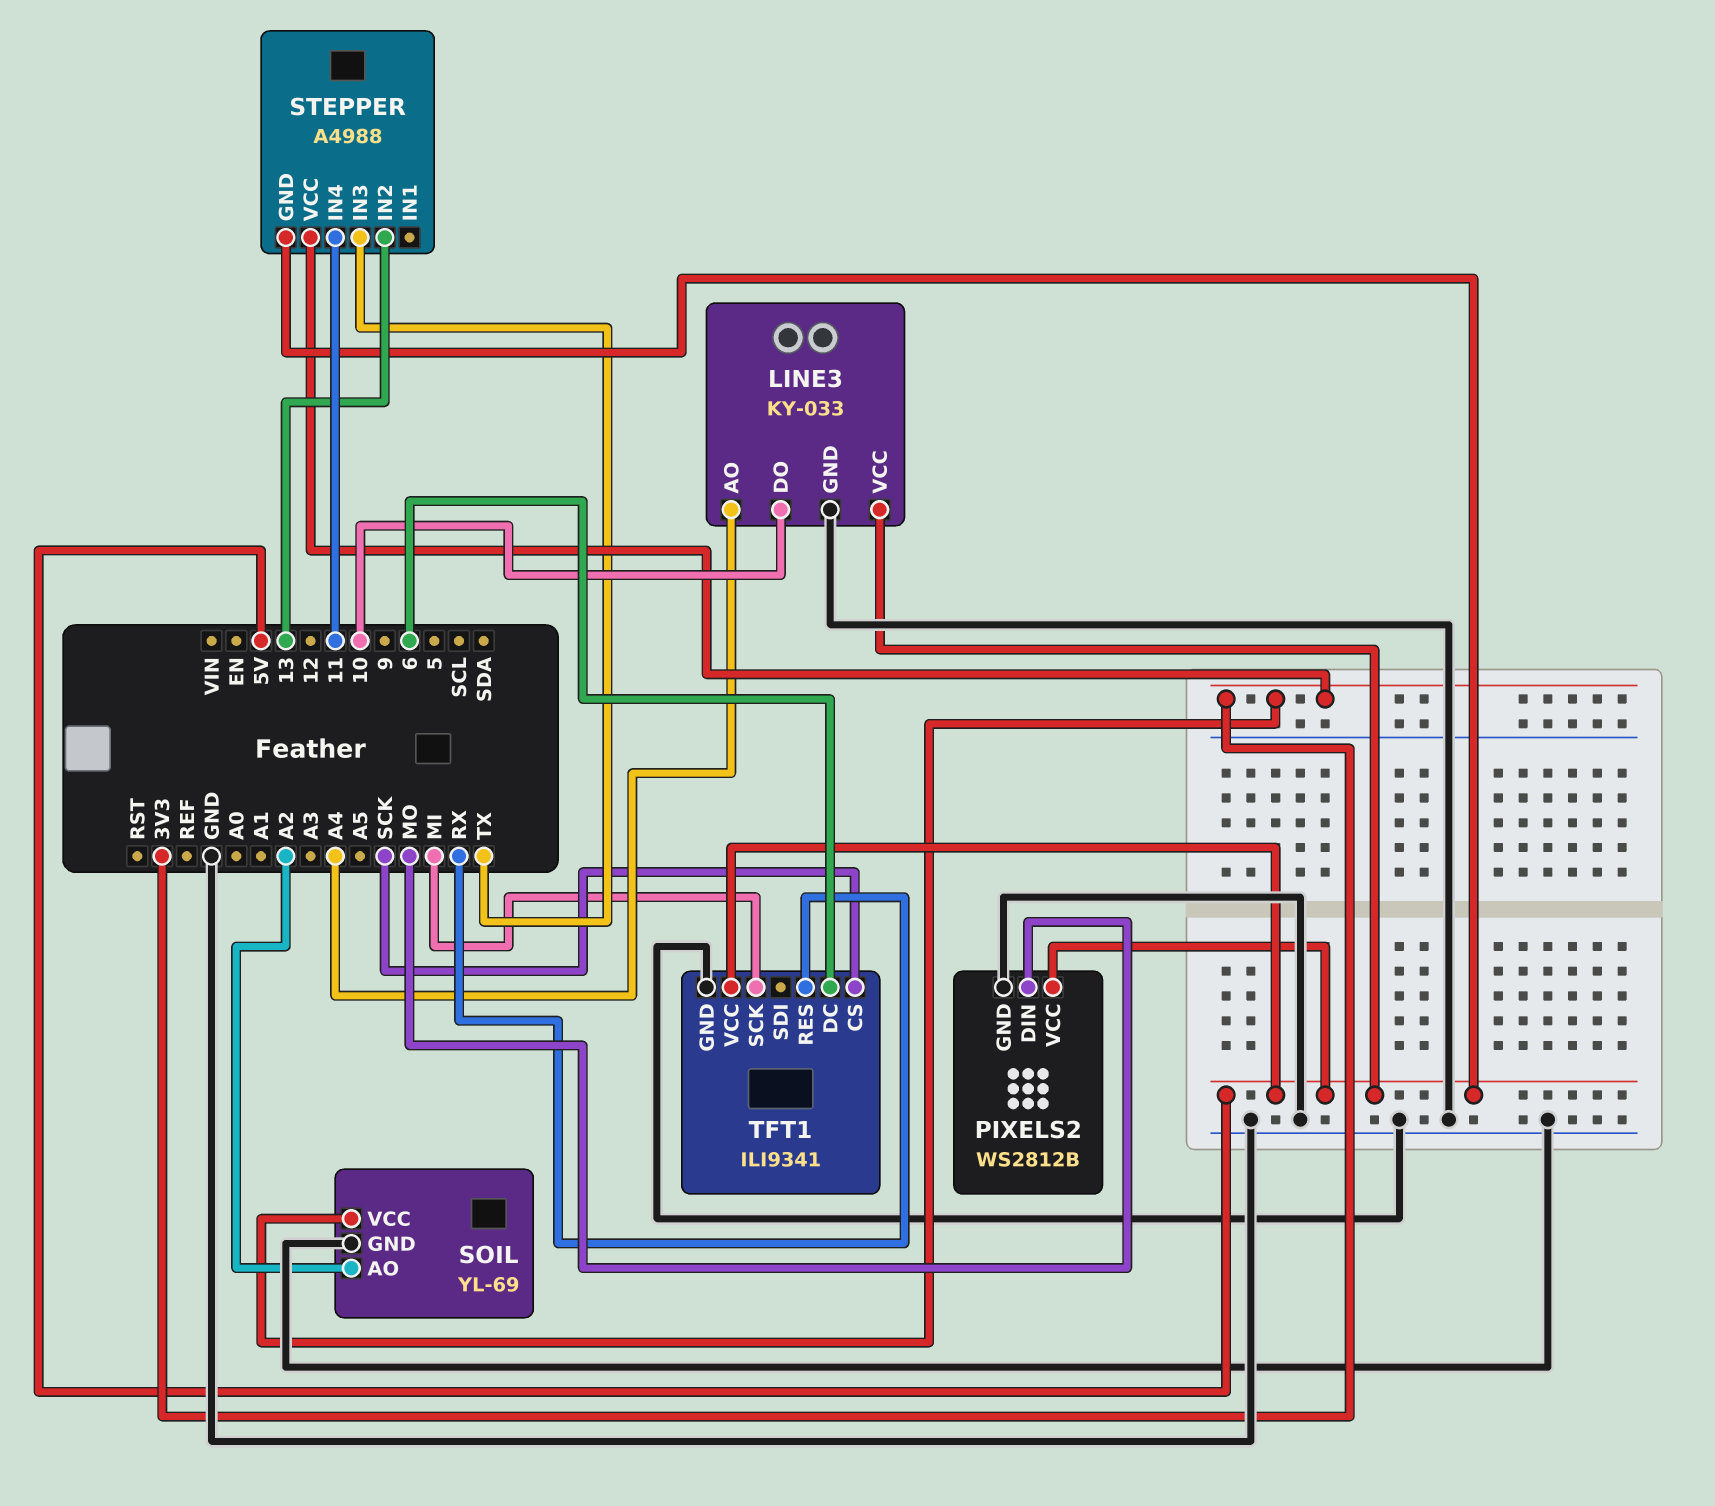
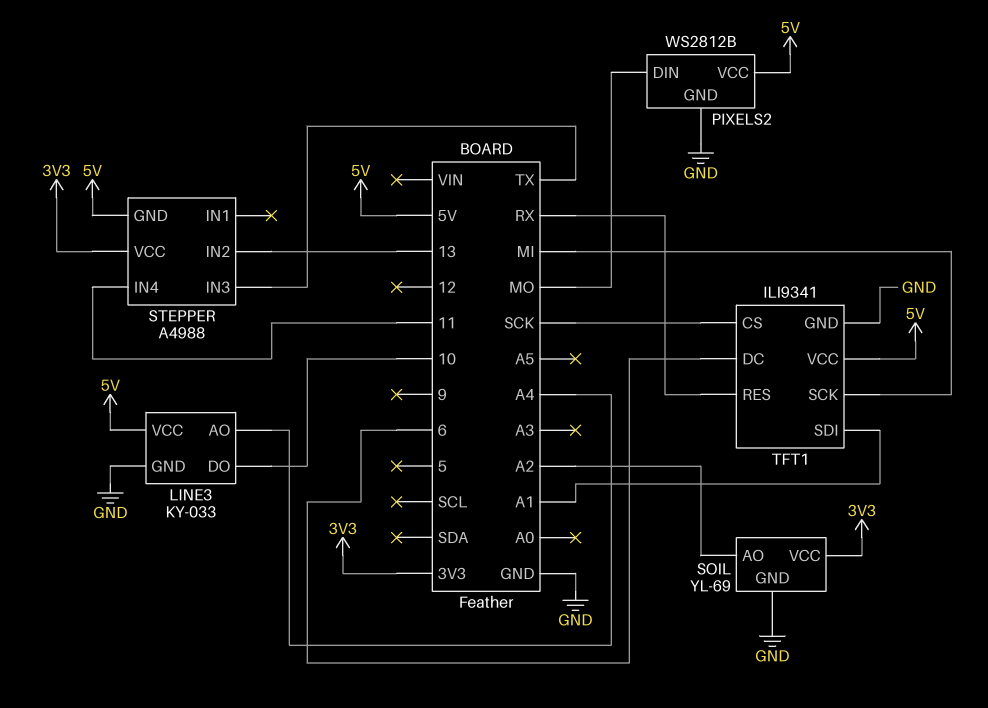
TFT1 pin SDI: none -> A1

